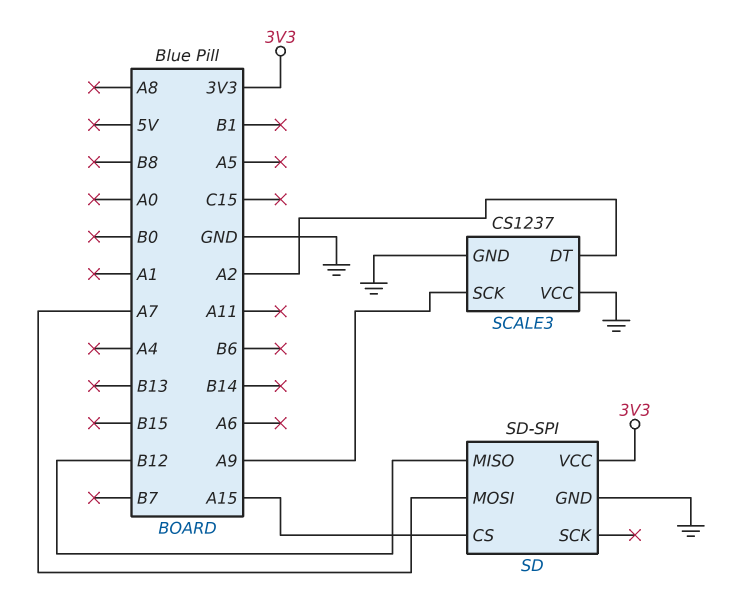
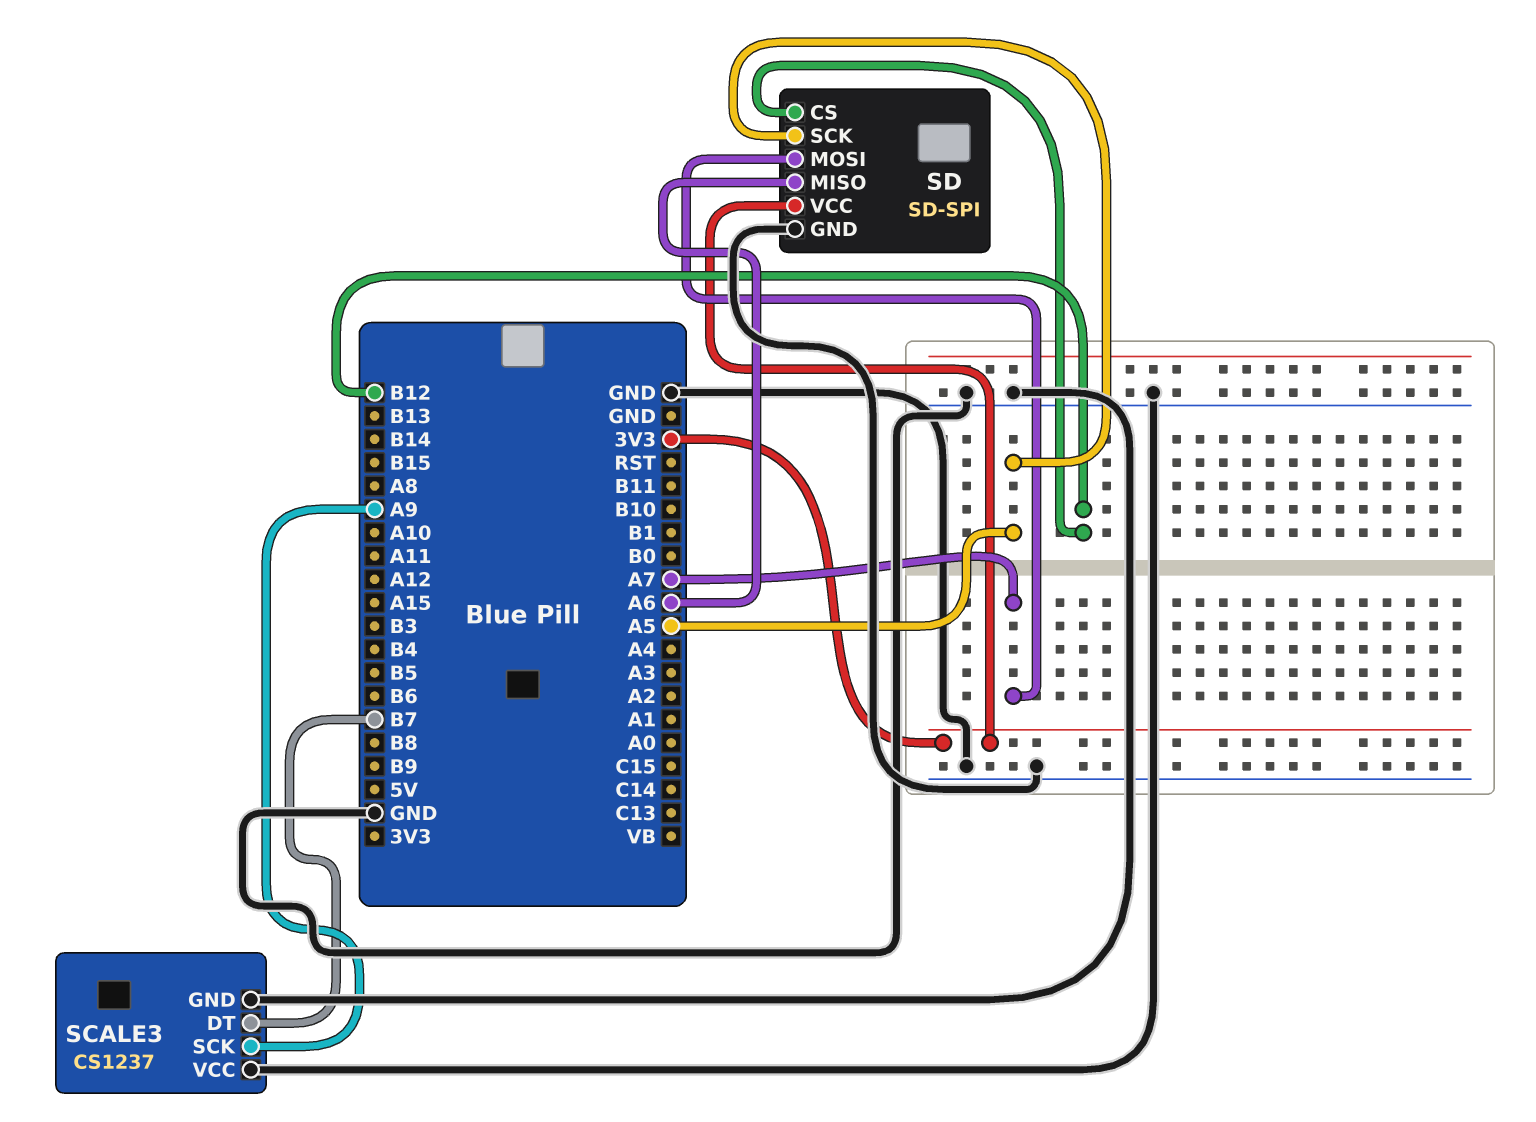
SCALE3 pin DT: A2 -> B7
SD pin CS: A15 -> B12
SD pin MISO: B12 -> A6
SD pin SCK: none -> A5

